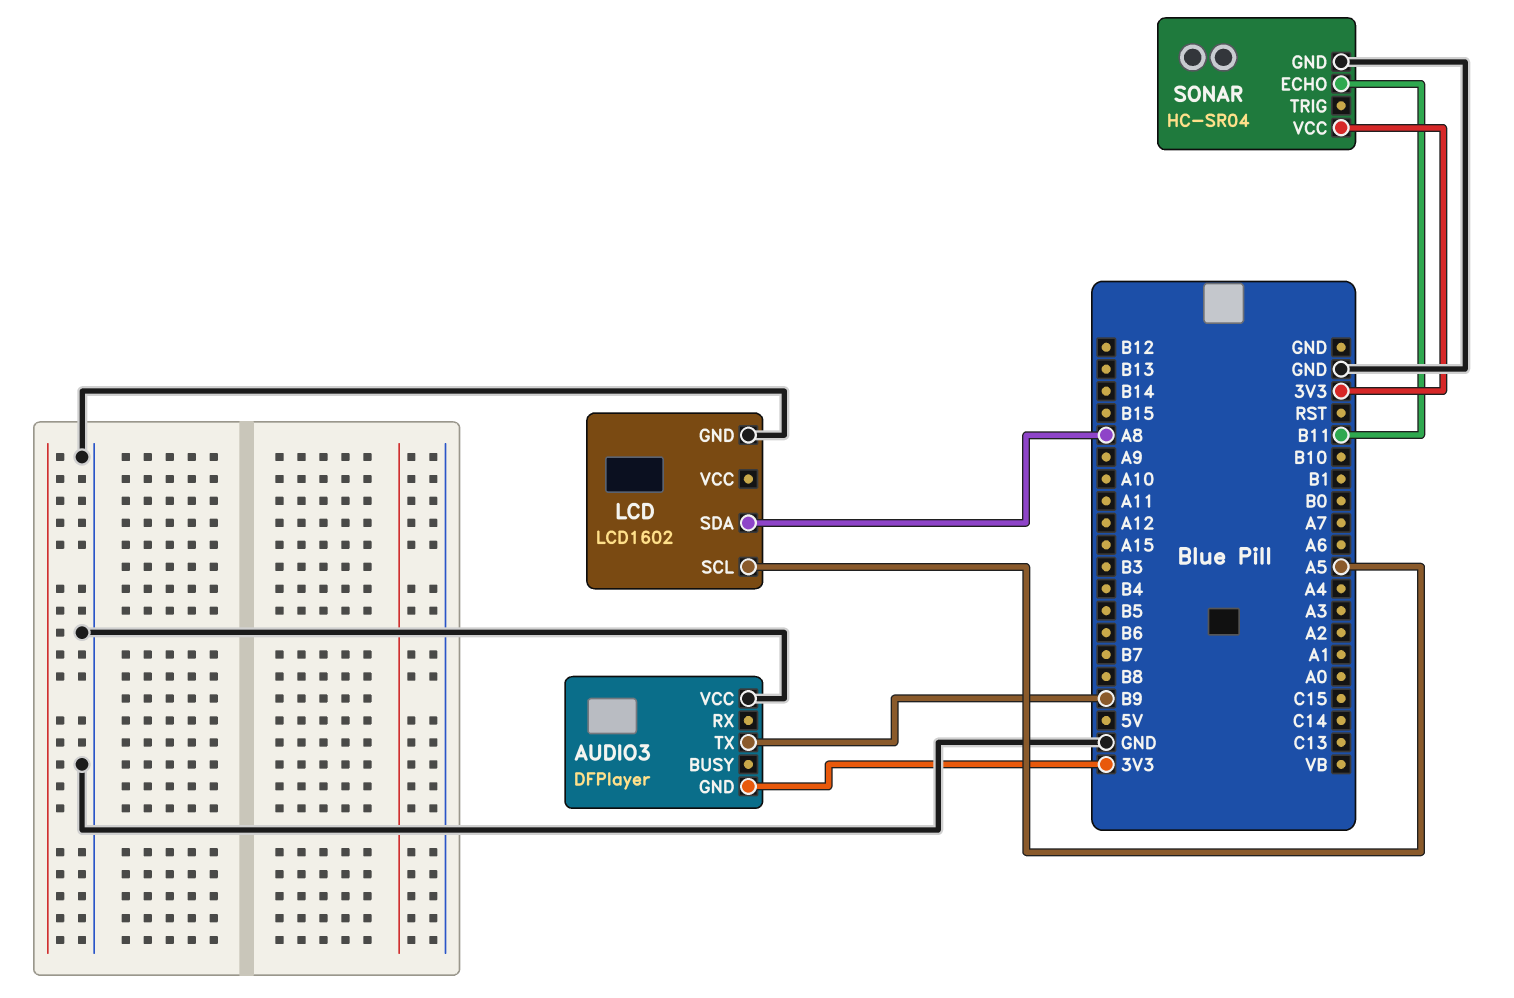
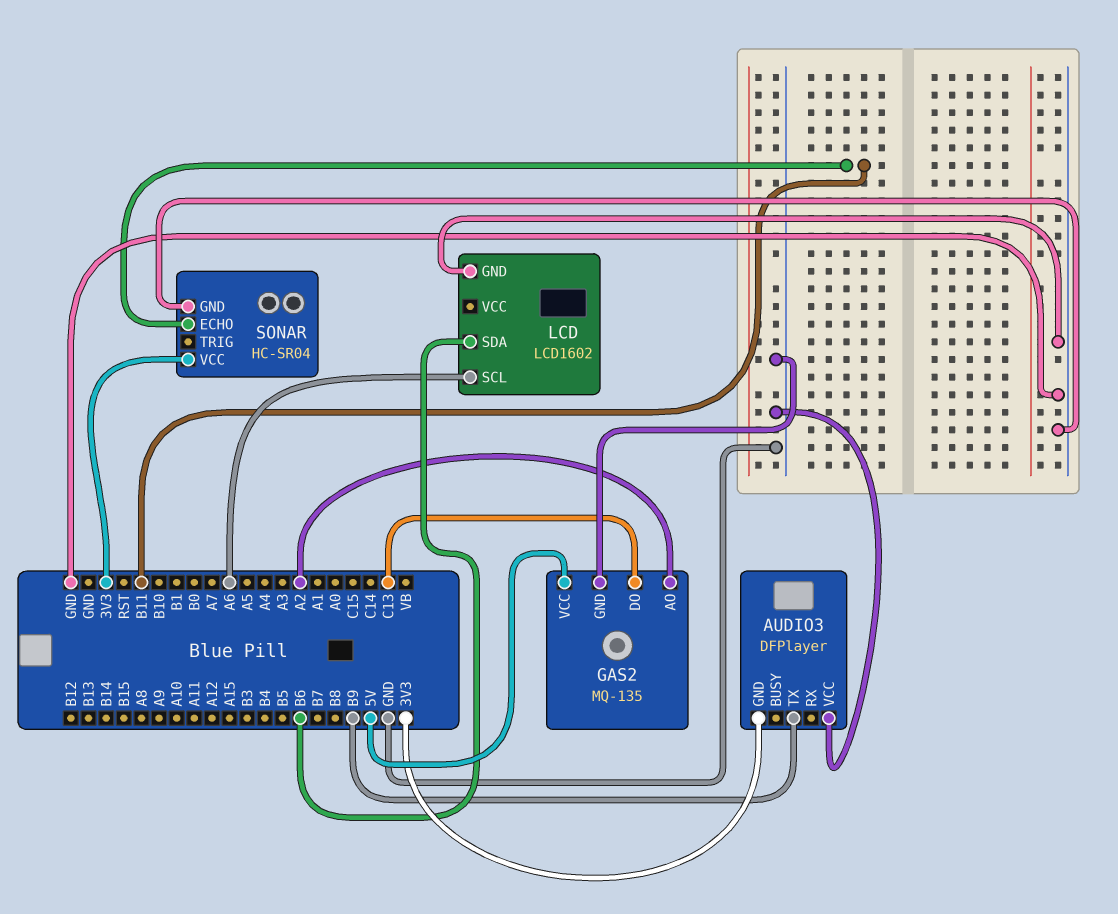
GAS2: none -> MQ-135
GAS2 pin AO: none -> A2
GAS2 pin DO: none -> C13
GAS2 pin GND: none -> GND
GAS2 pin VCC: none -> 5V
LCD pin SCL: A5 -> A6
LCD pin SDA: A8 -> B6

